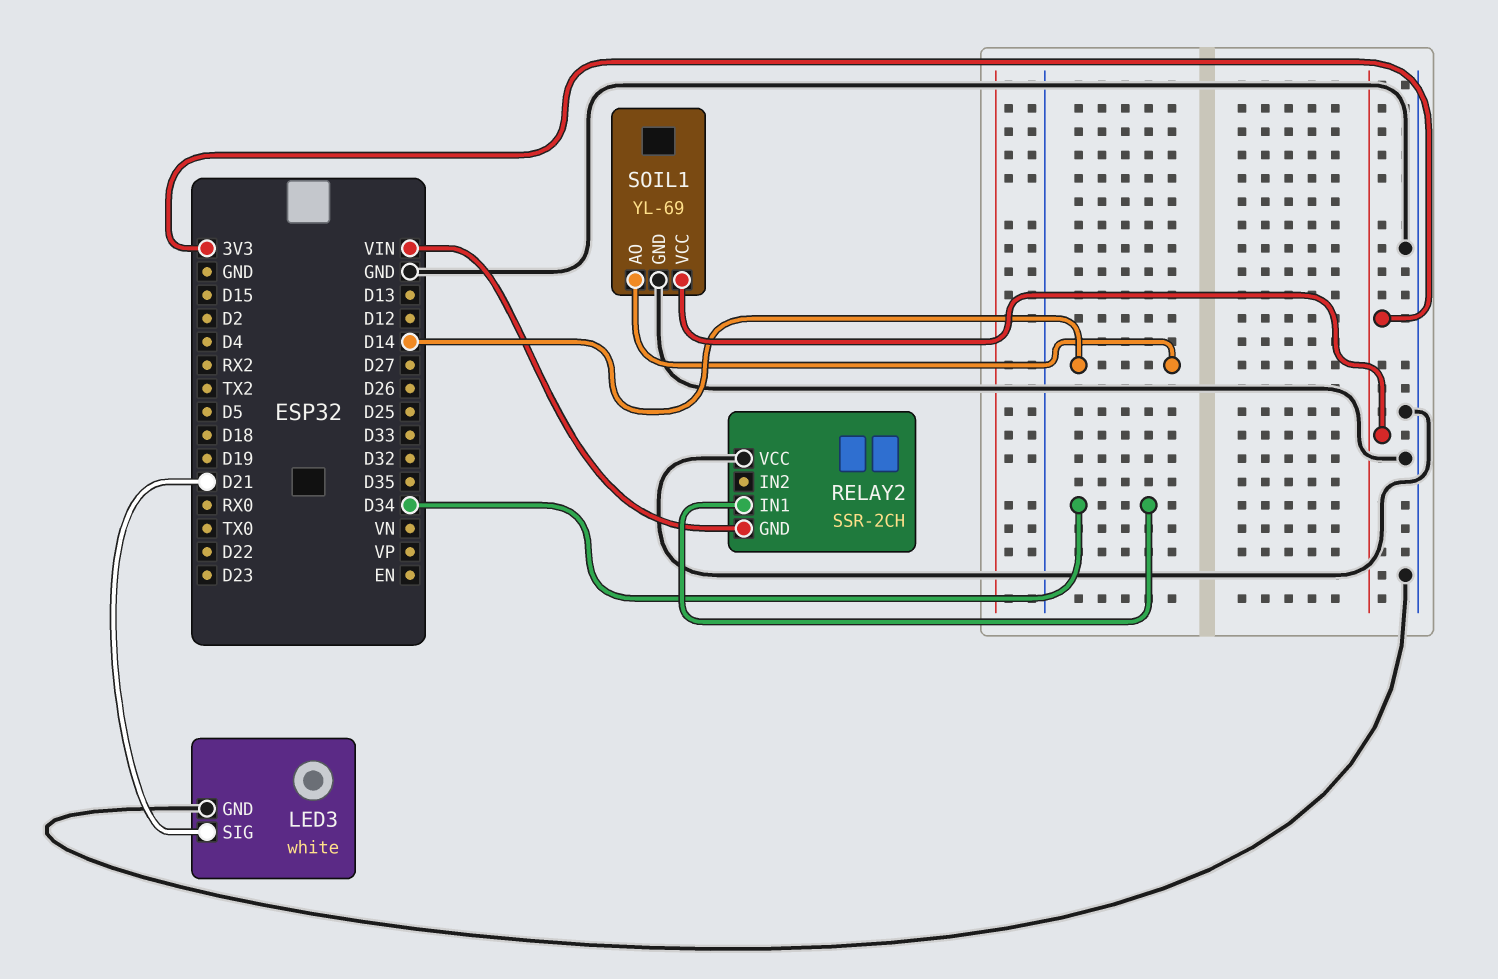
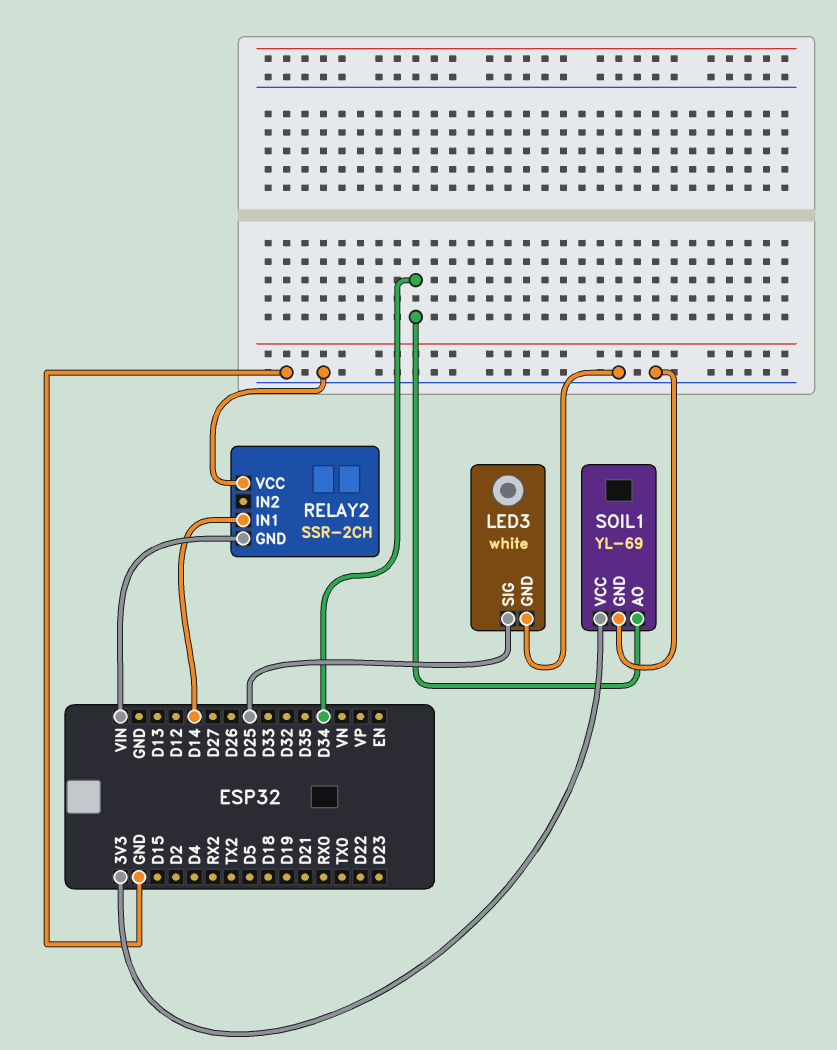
LED3 pin SIG: D21 -> D25
RELAY2 pin IN1: D34 -> D14
SOIL1 pin AO: D14 -> D34

